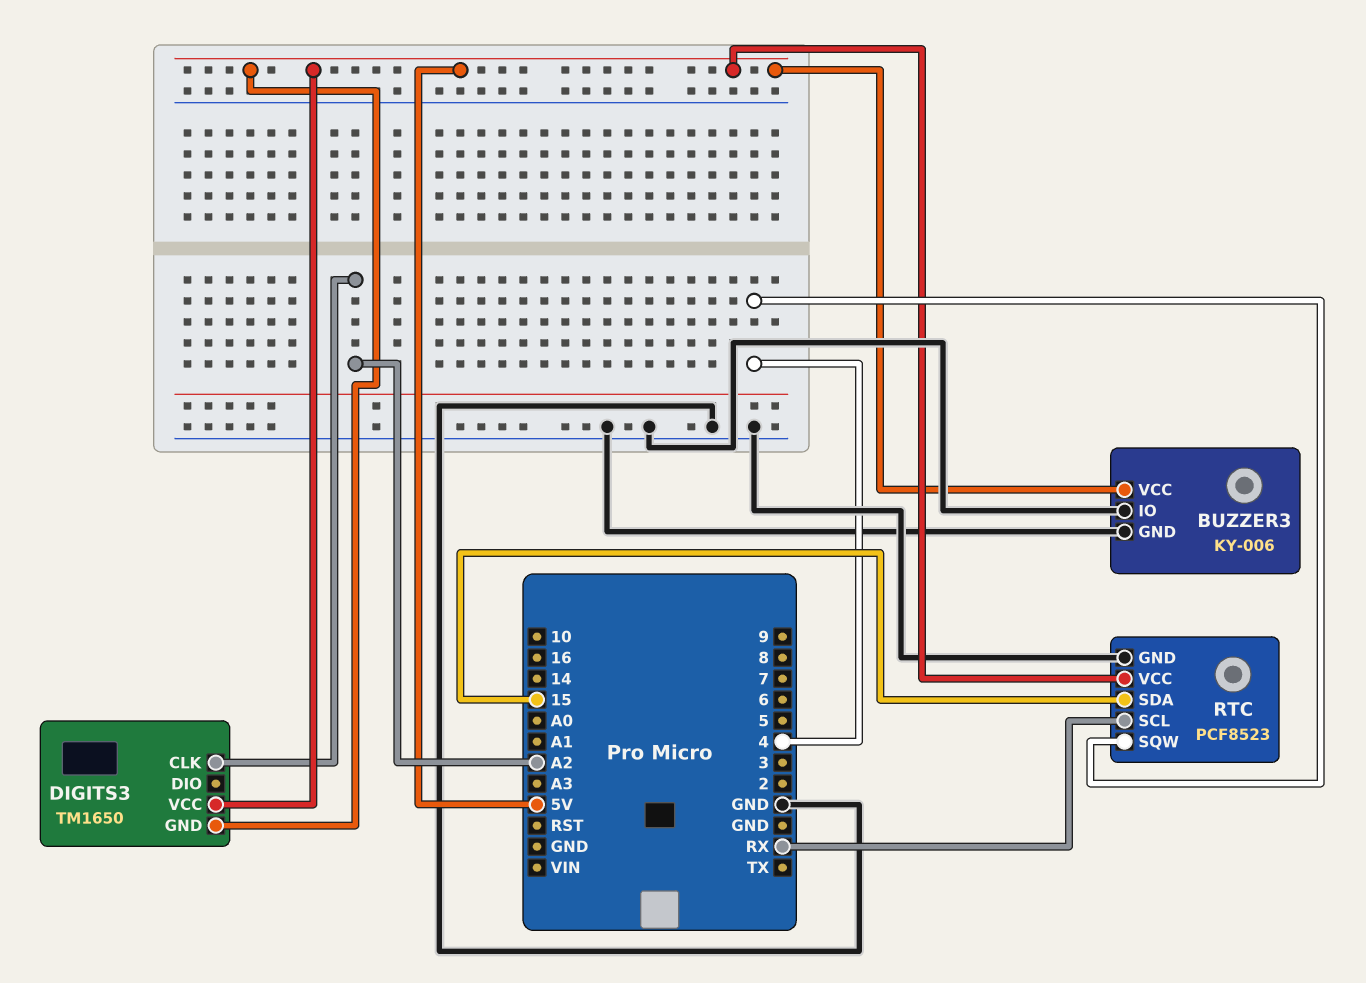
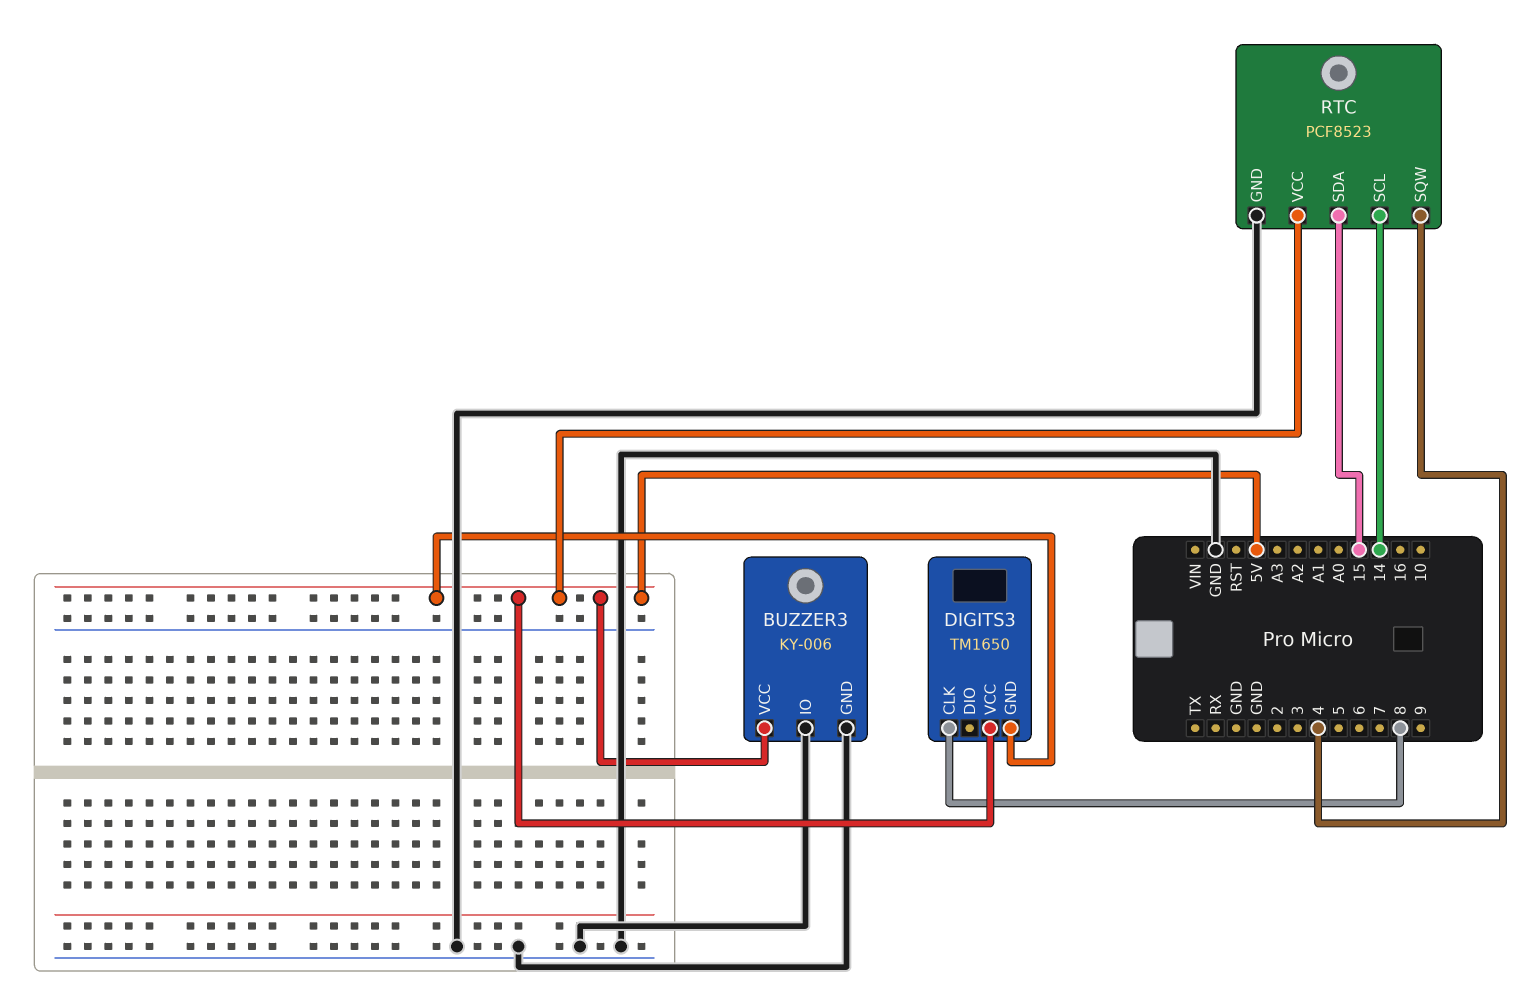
DIGITS3 pin CLK: A2 -> 8
RTC pin SCL: RX -> 14

